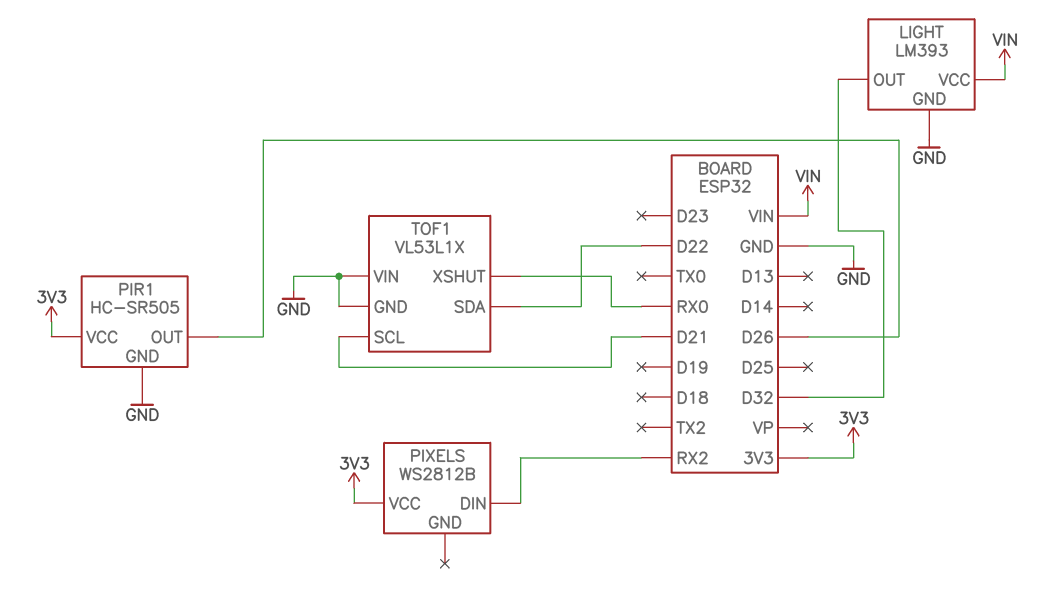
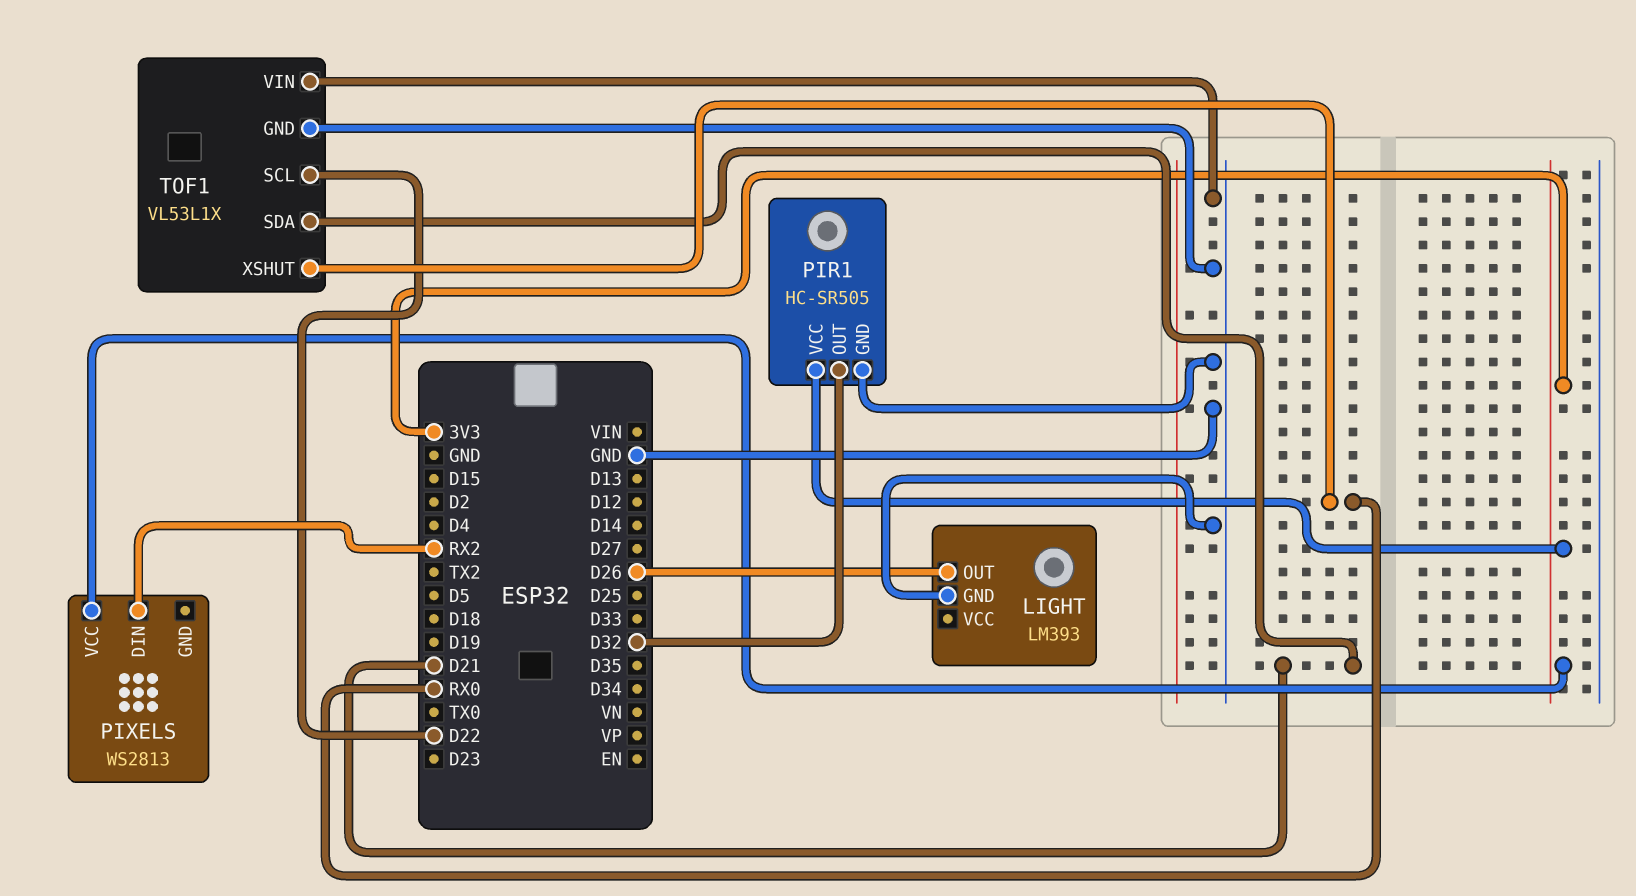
LIGHT pin OUT: D32 -> D26
LIGHT pin VCC: VIN -> none
PIR1 pin OUT: D26 -> D32
PIXELS: WS2812B -> WS2813
TOF1 pin SCL: D21 -> D22
TOF1 pin SDA: D22 -> D21

